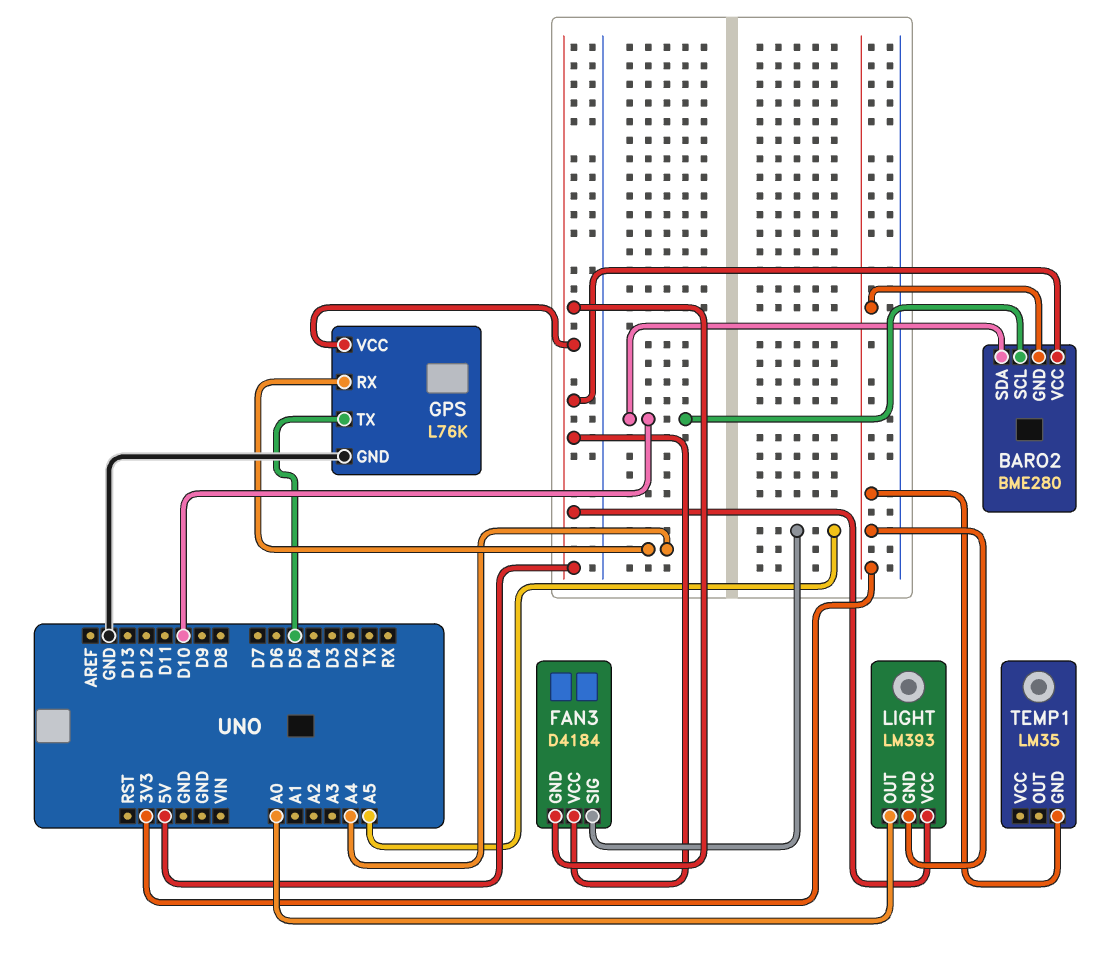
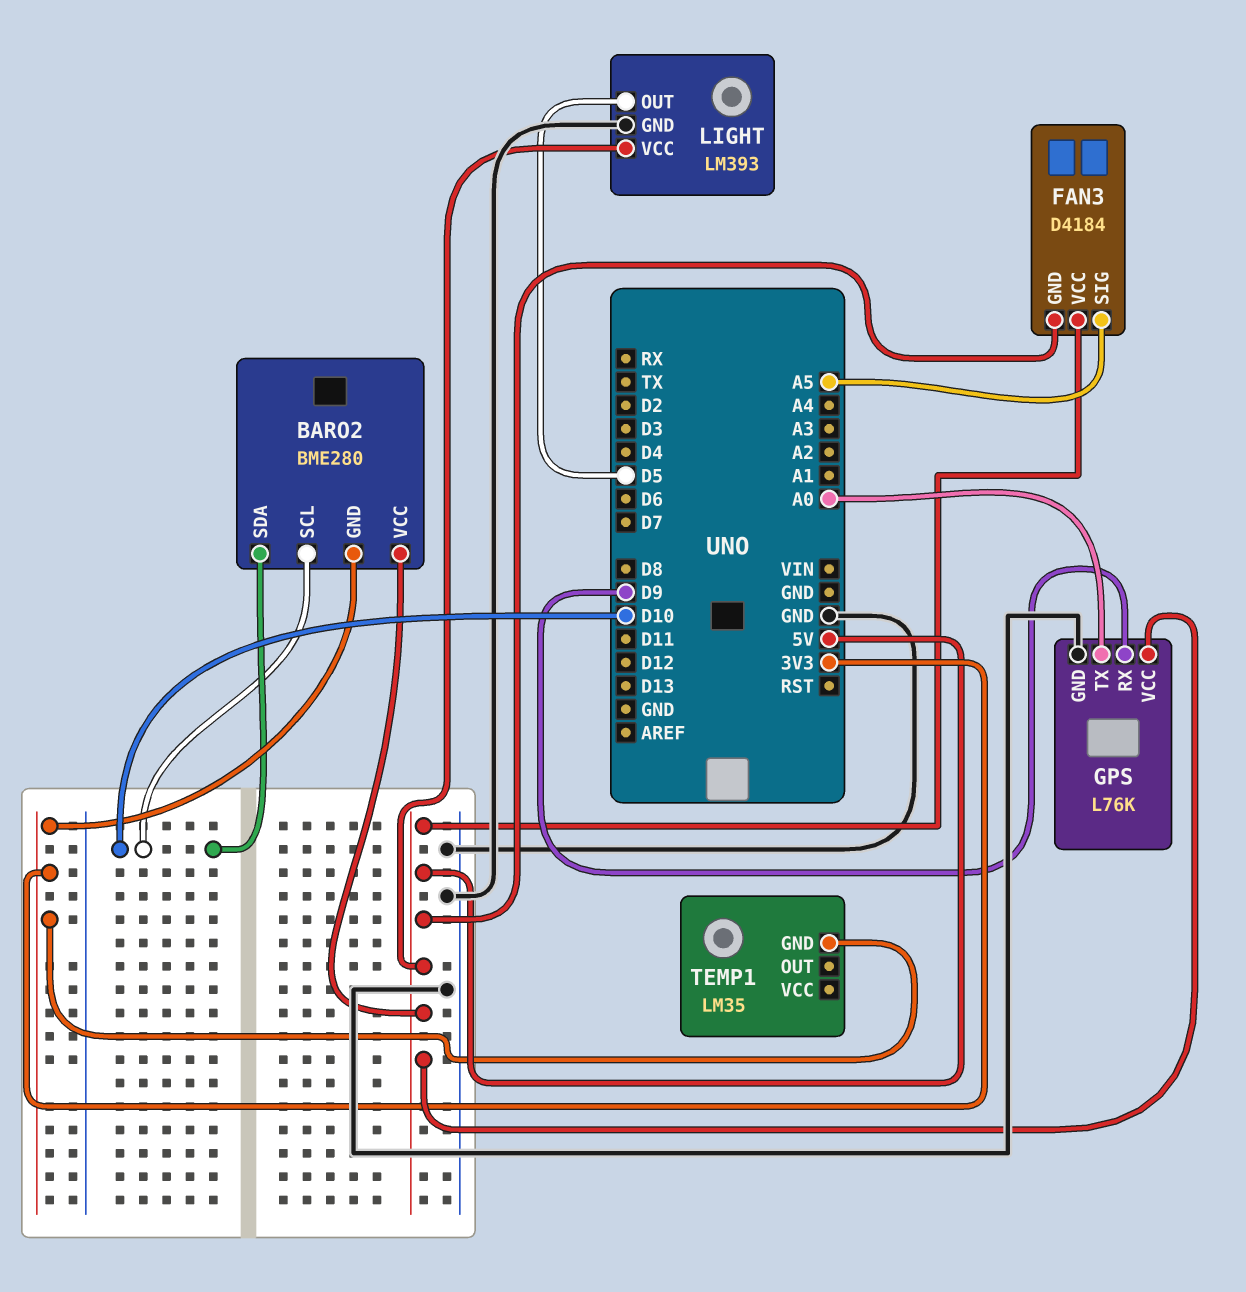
GPS pin RX: A4 -> D9
GPS pin TX: D5 -> A0
LIGHT pin GND: 3V3 -> GND
LIGHT pin OUT: A0 -> D5

